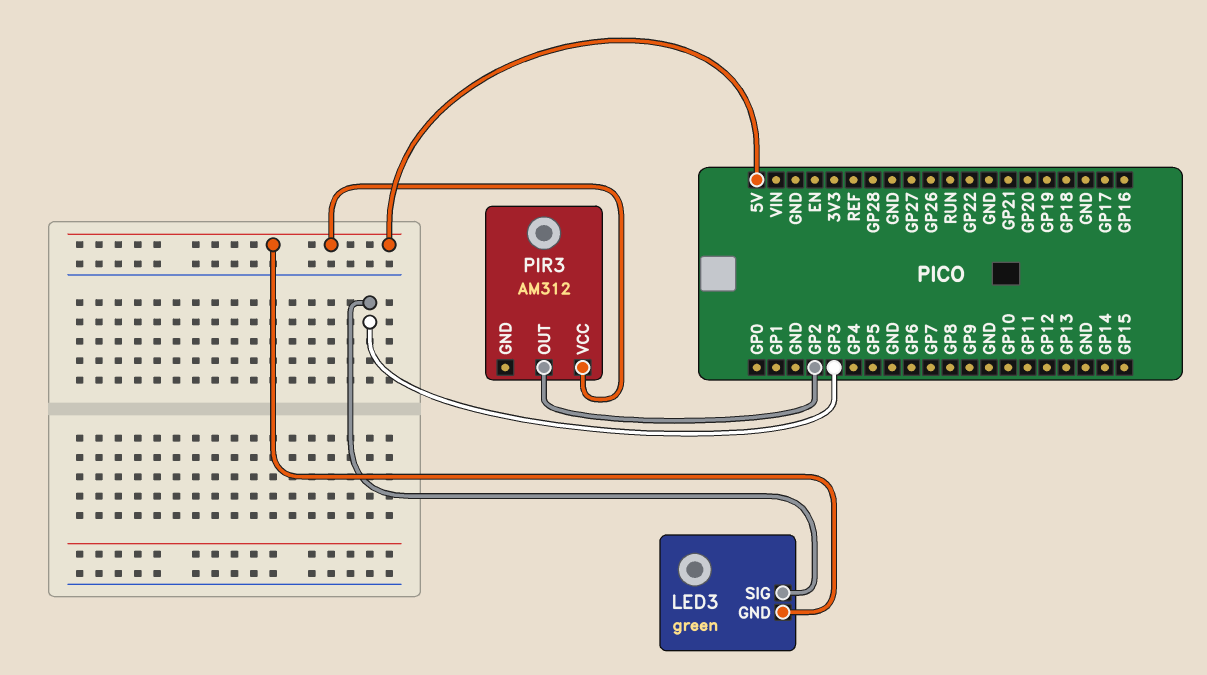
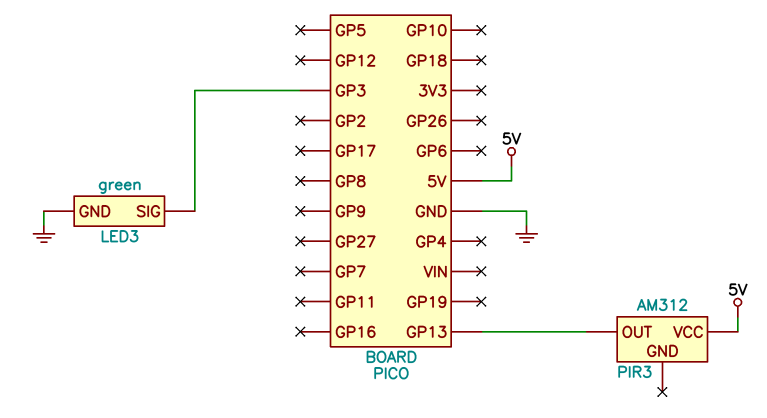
LED3 pin GND: 5V -> GND
PIR3 pin OUT: GP2 -> GP13

